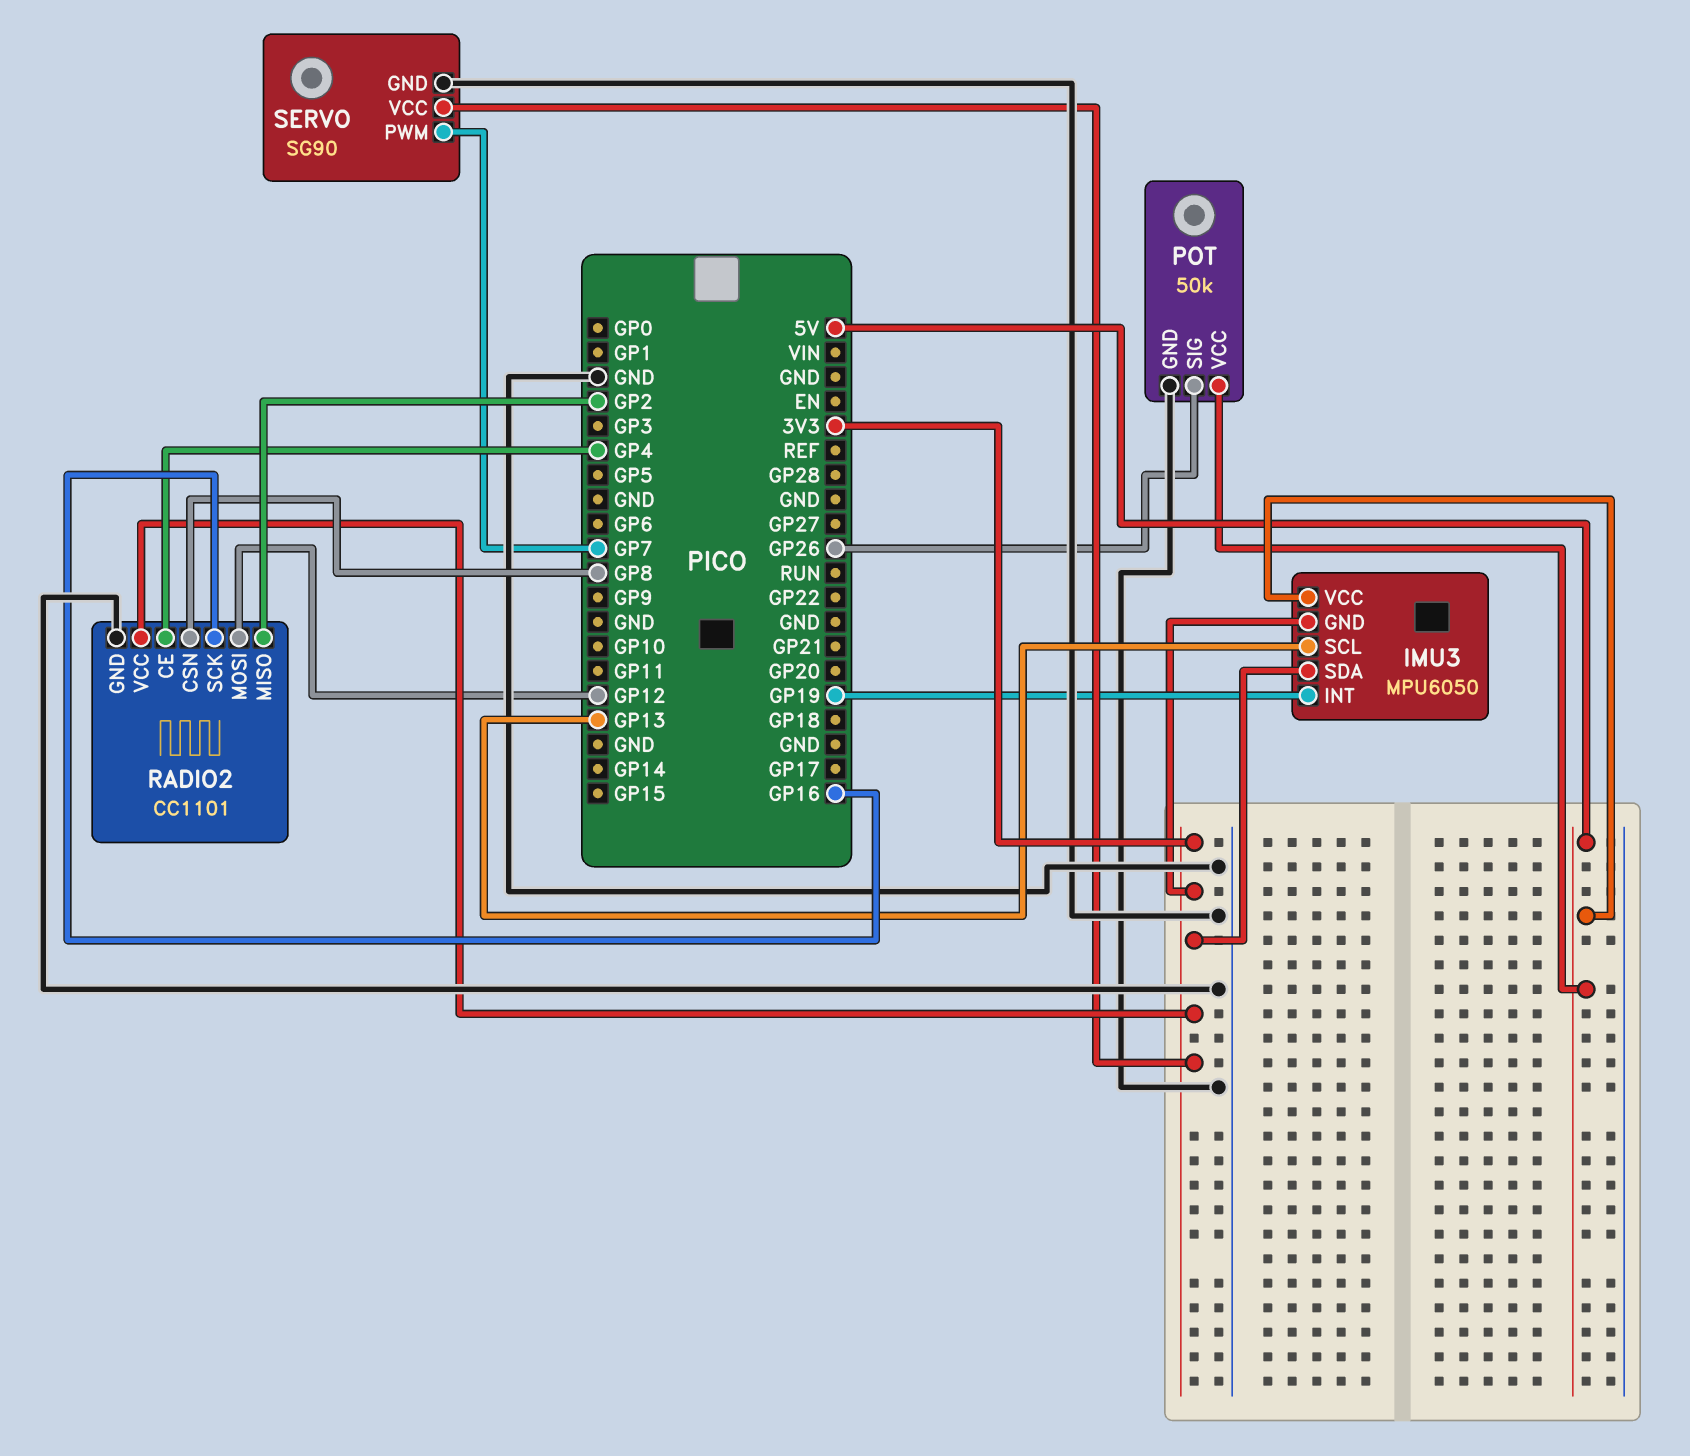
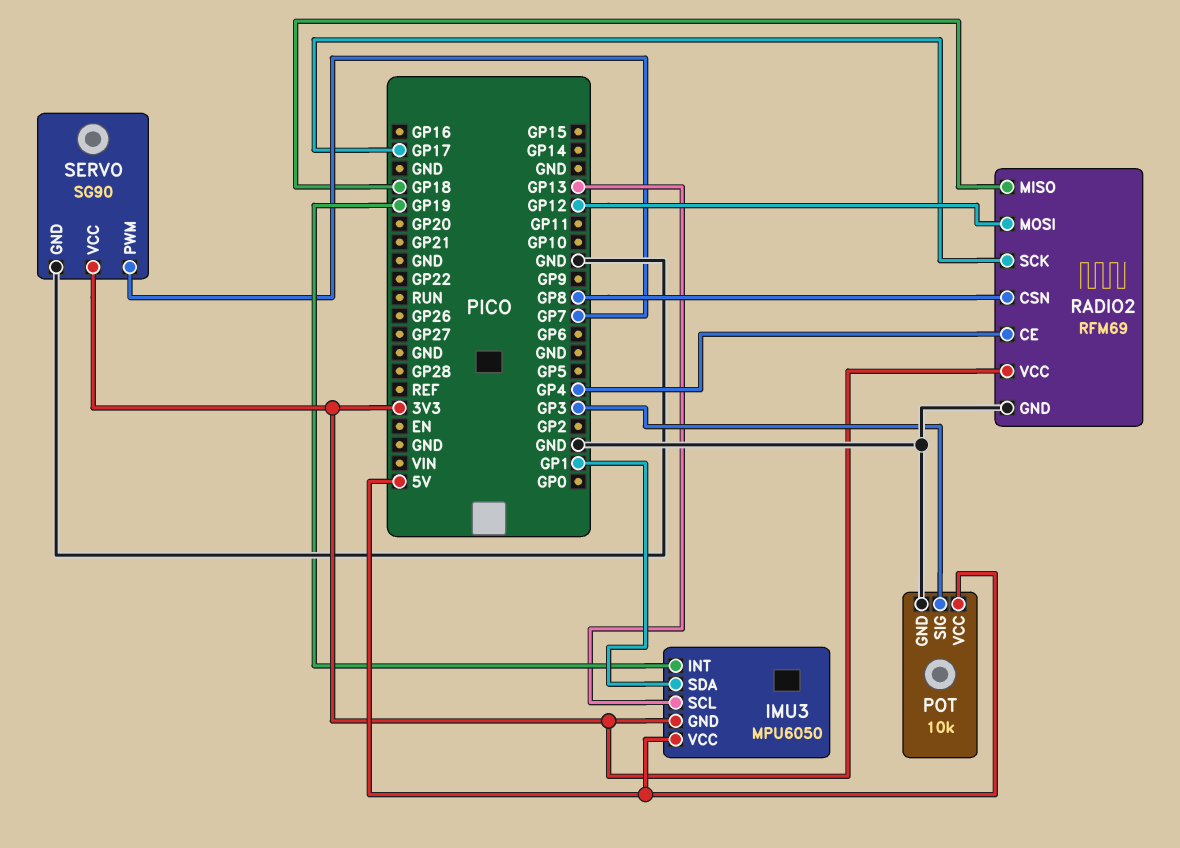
IMU3 pin SDA: 3V3 -> GP1
POT: 50k -> 10k
POT pin SIG: GP26 -> GP3
RADIO2: CC1101 -> RFM69
RADIO2 pin MISO: GP2 -> GP18
RADIO2 pin SCK: GP16 -> GP17

